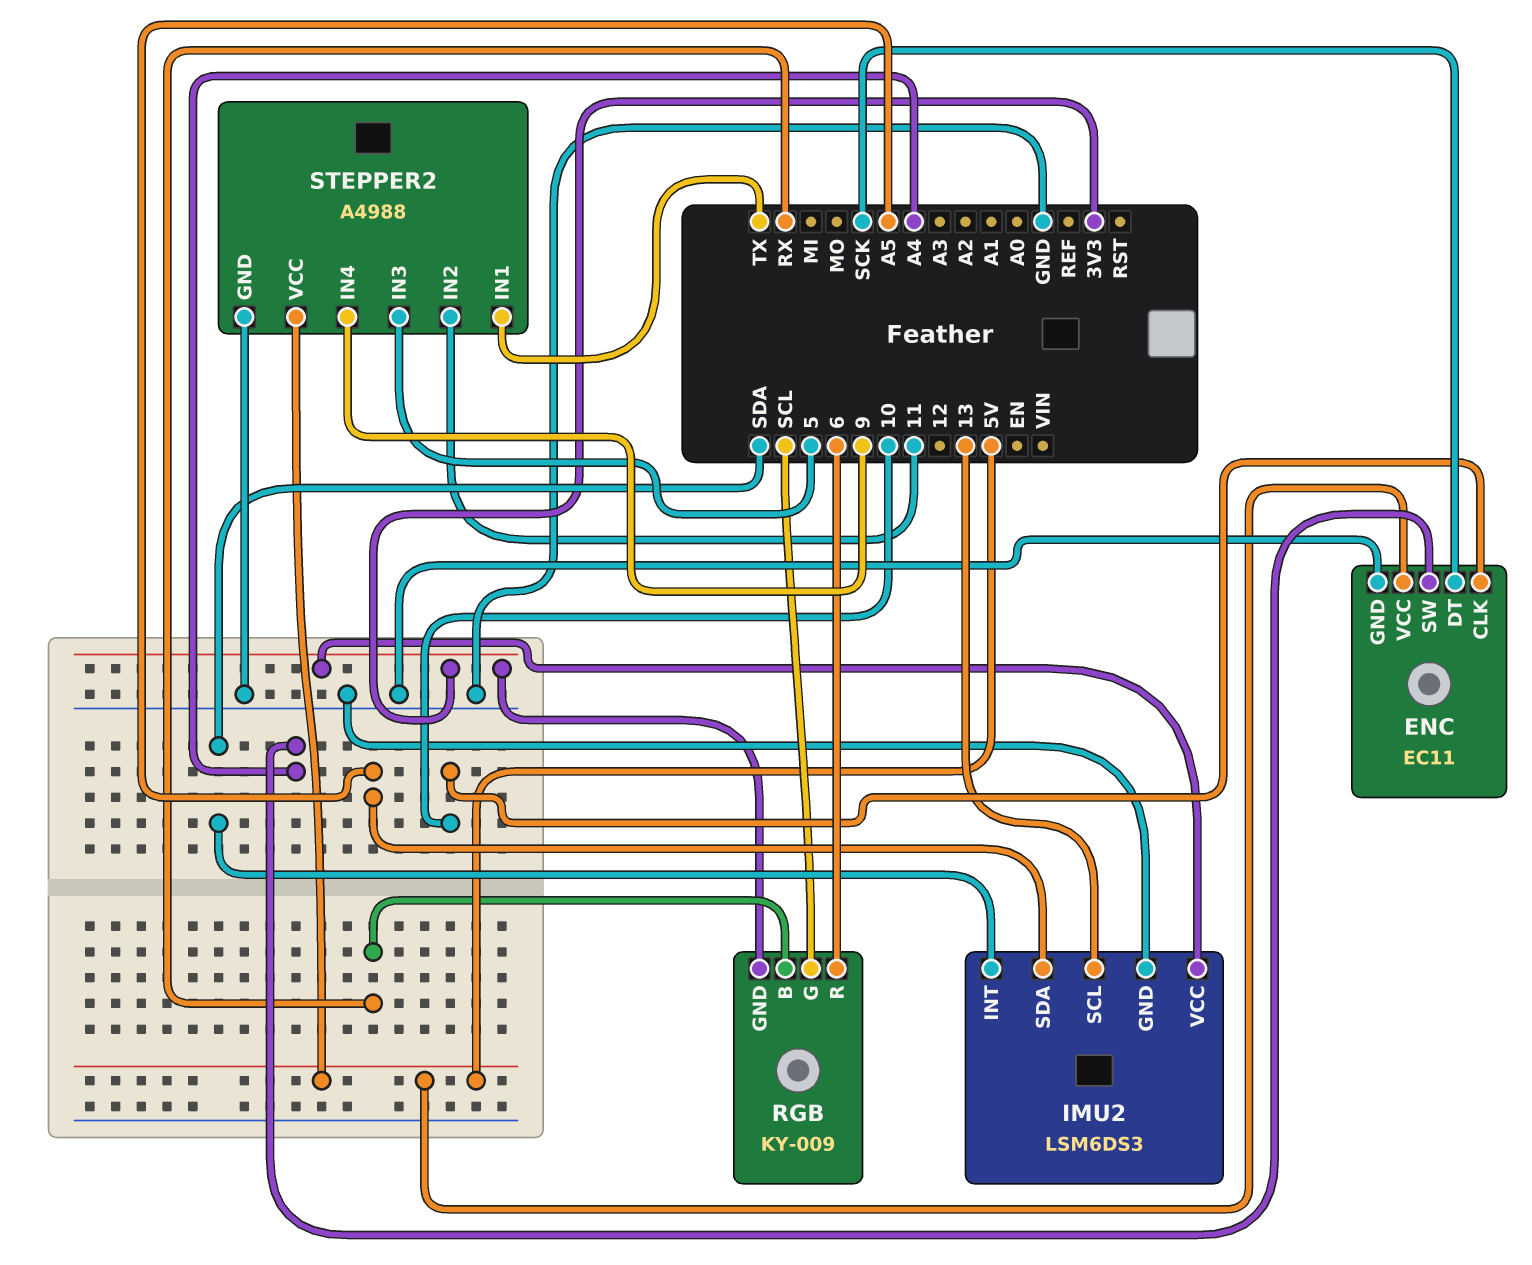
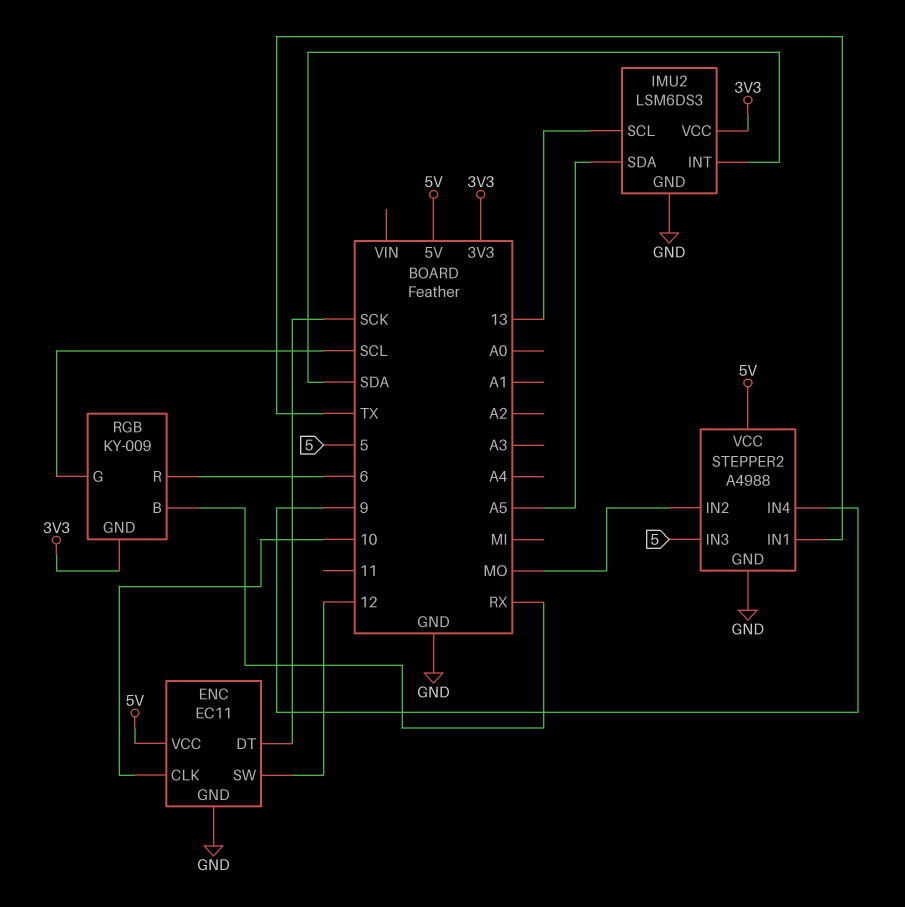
ENC pin SW: A4 -> 12
STEPPER2 pin IN2: 11 -> MO

